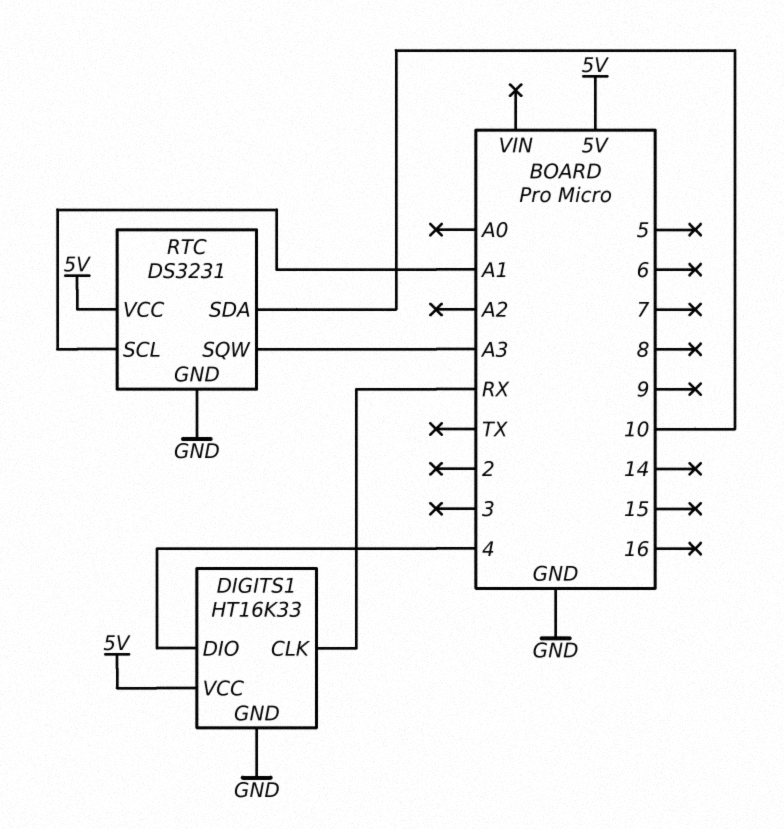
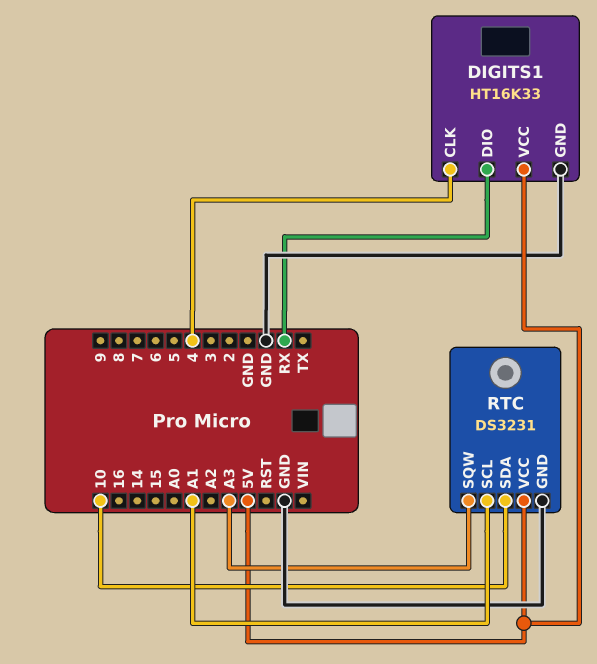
DIGITS1 pin CLK: RX -> 4
DIGITS1 pin DIO: 4 -> RX

